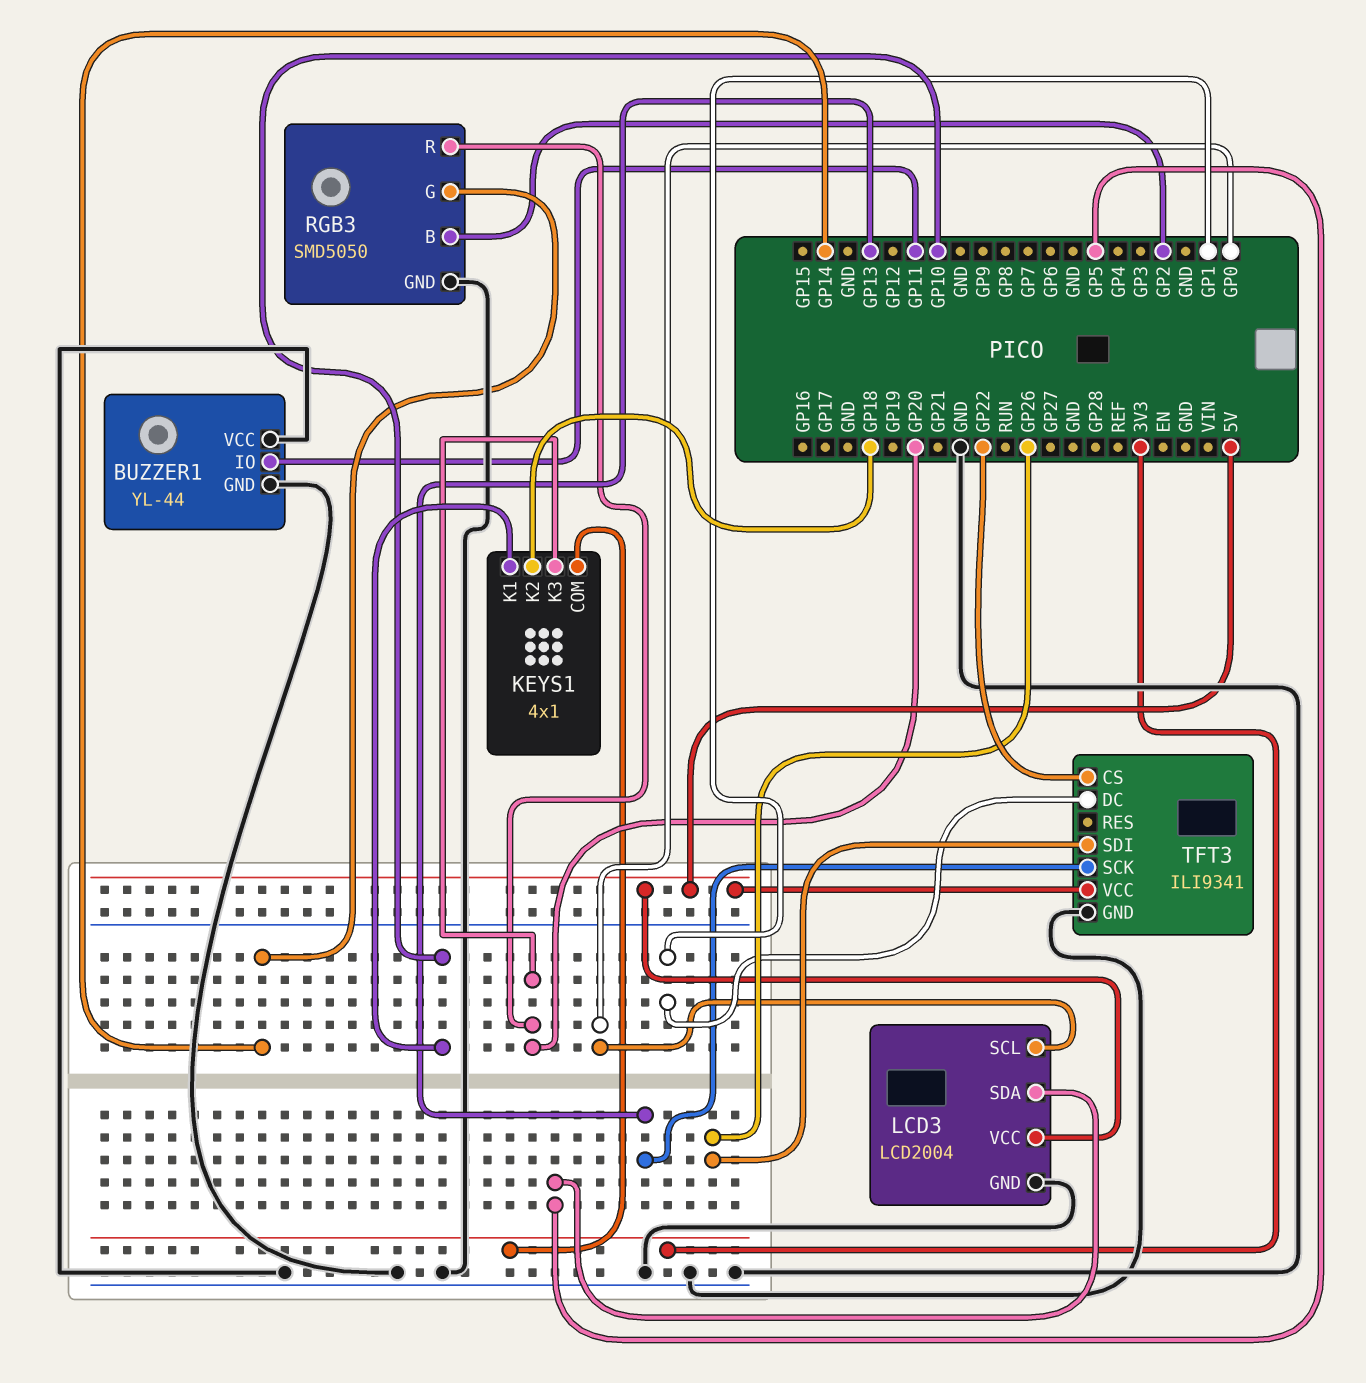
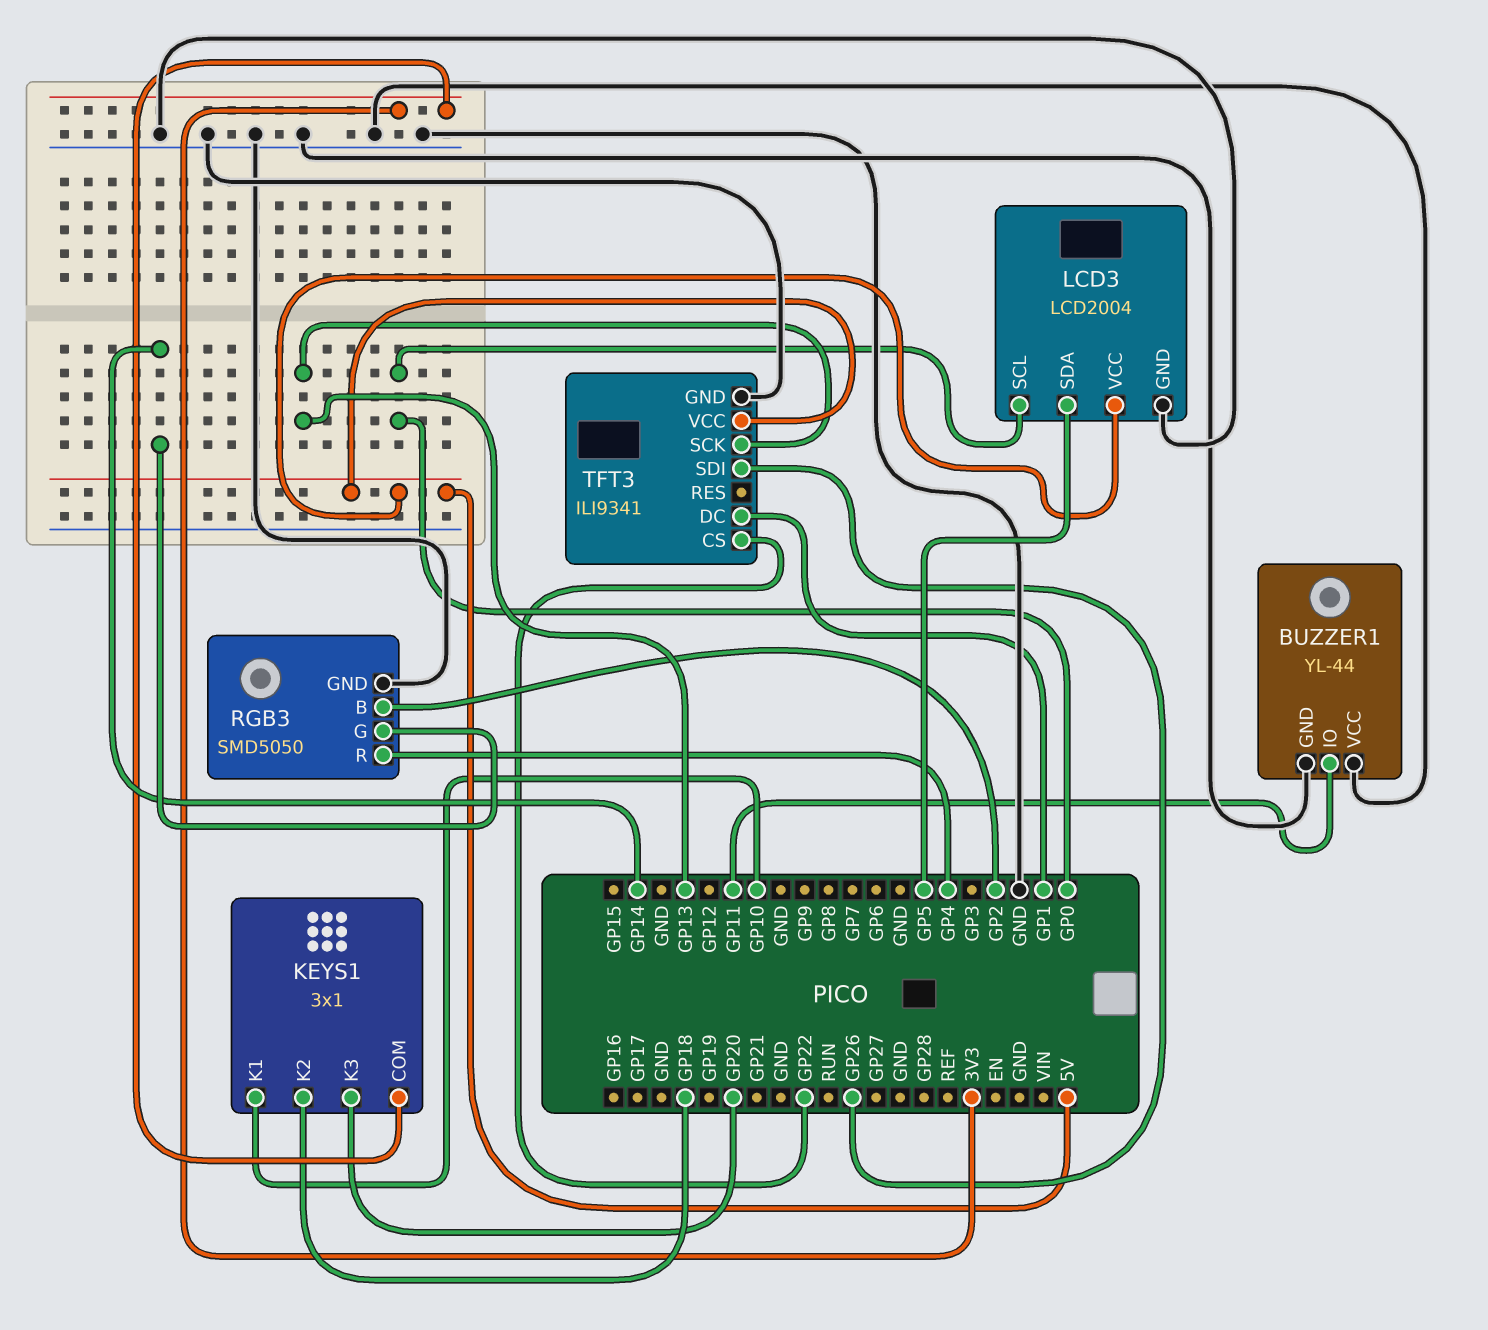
KEYS1: 4x1 -> 3x1
RGB3 pin R: GP20 -> GP4

